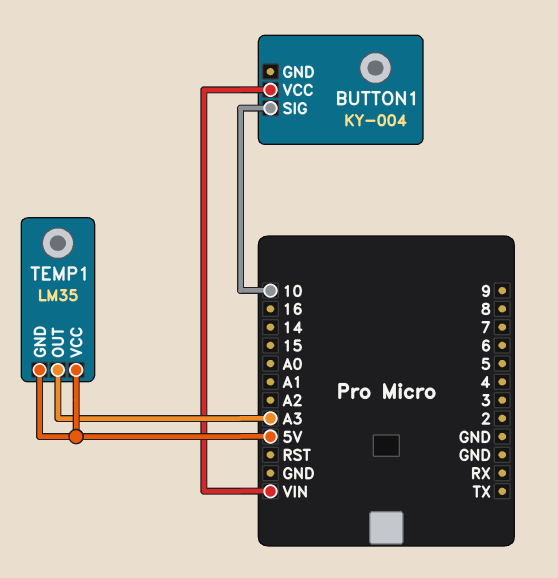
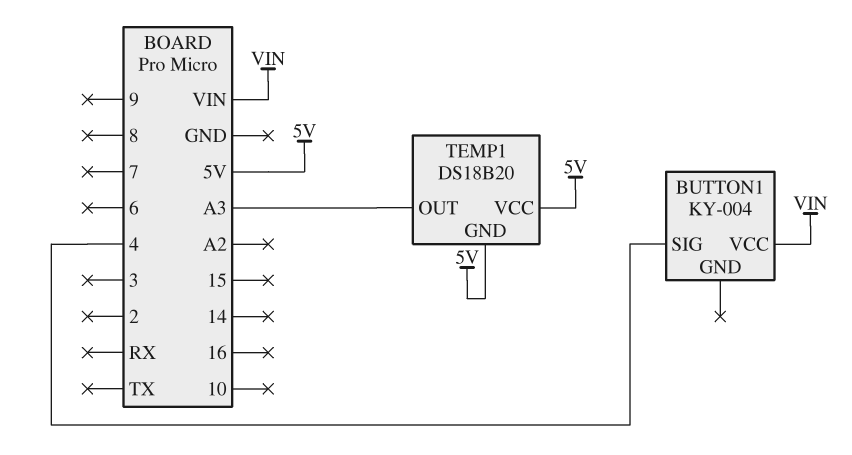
BUTTON1 pin SIG: 10 -> 4
TEMP1: LM35 -> DS18B20

